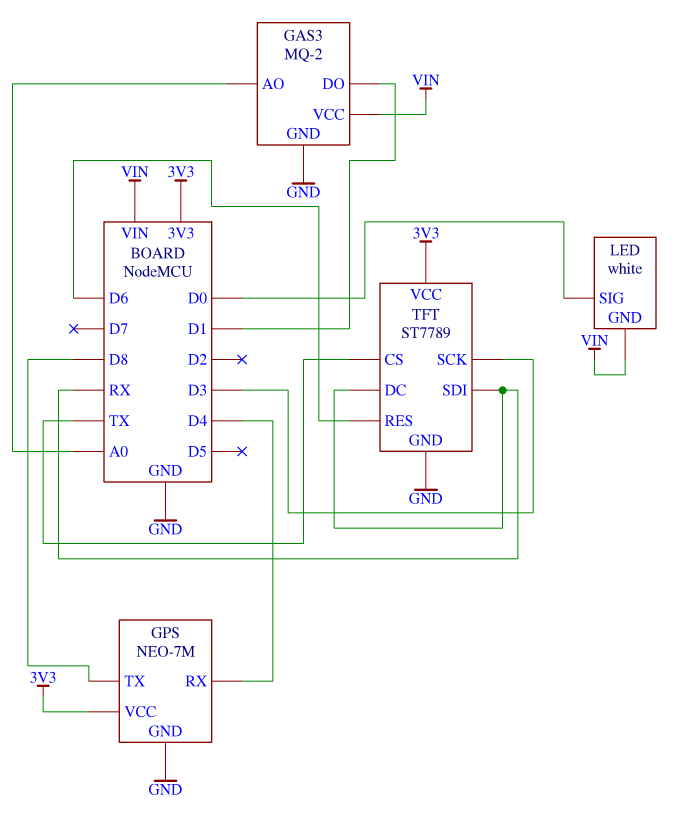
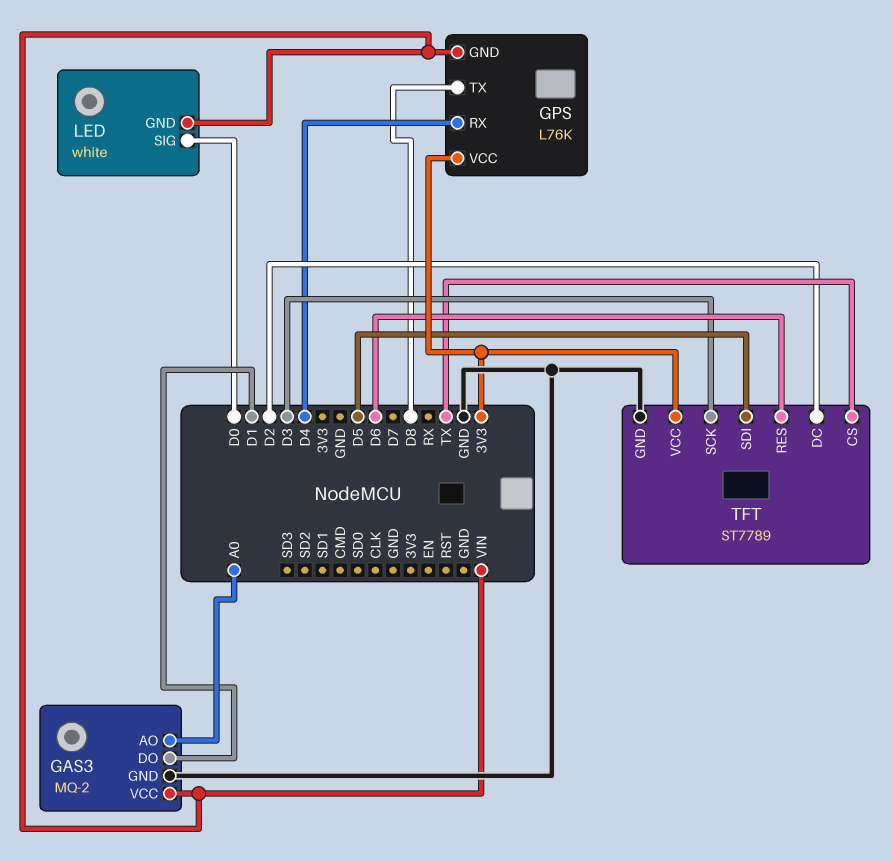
GPS: NEO-7M -> L76K
GPS pin GND: GND -> VIN
TFT pin DC: RX -> D2
TFT pin SDI: RX -> D5

